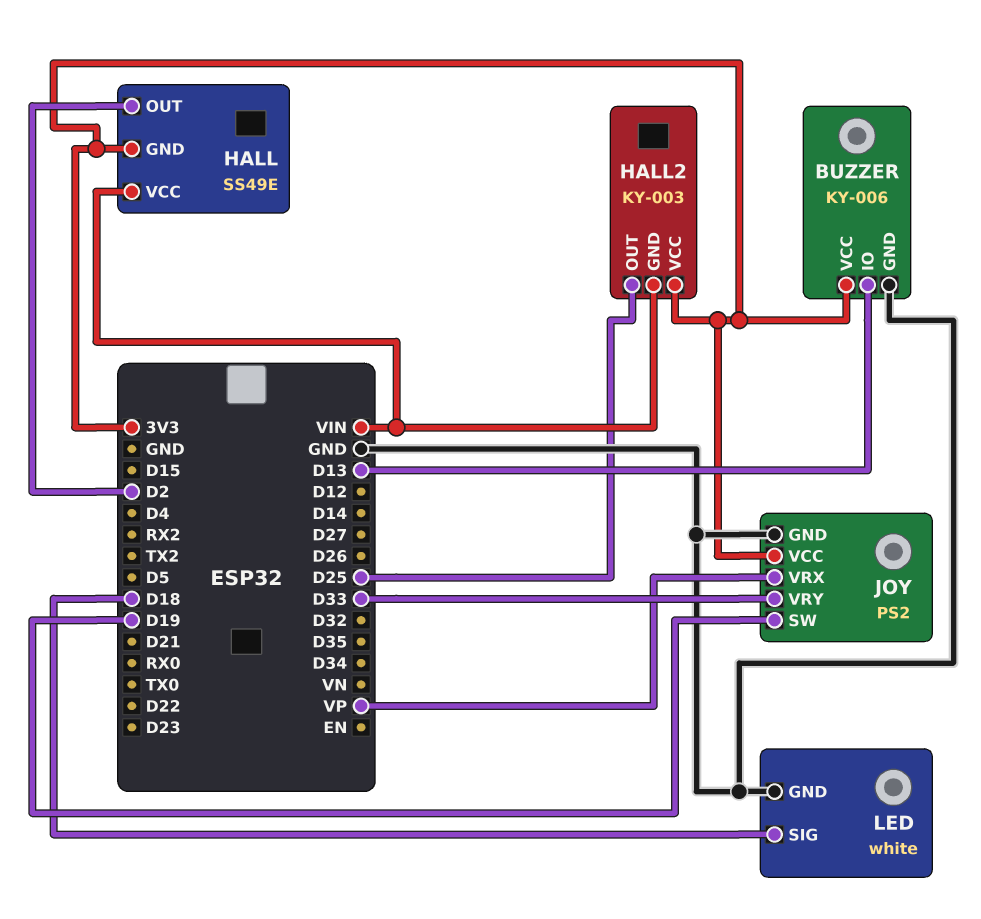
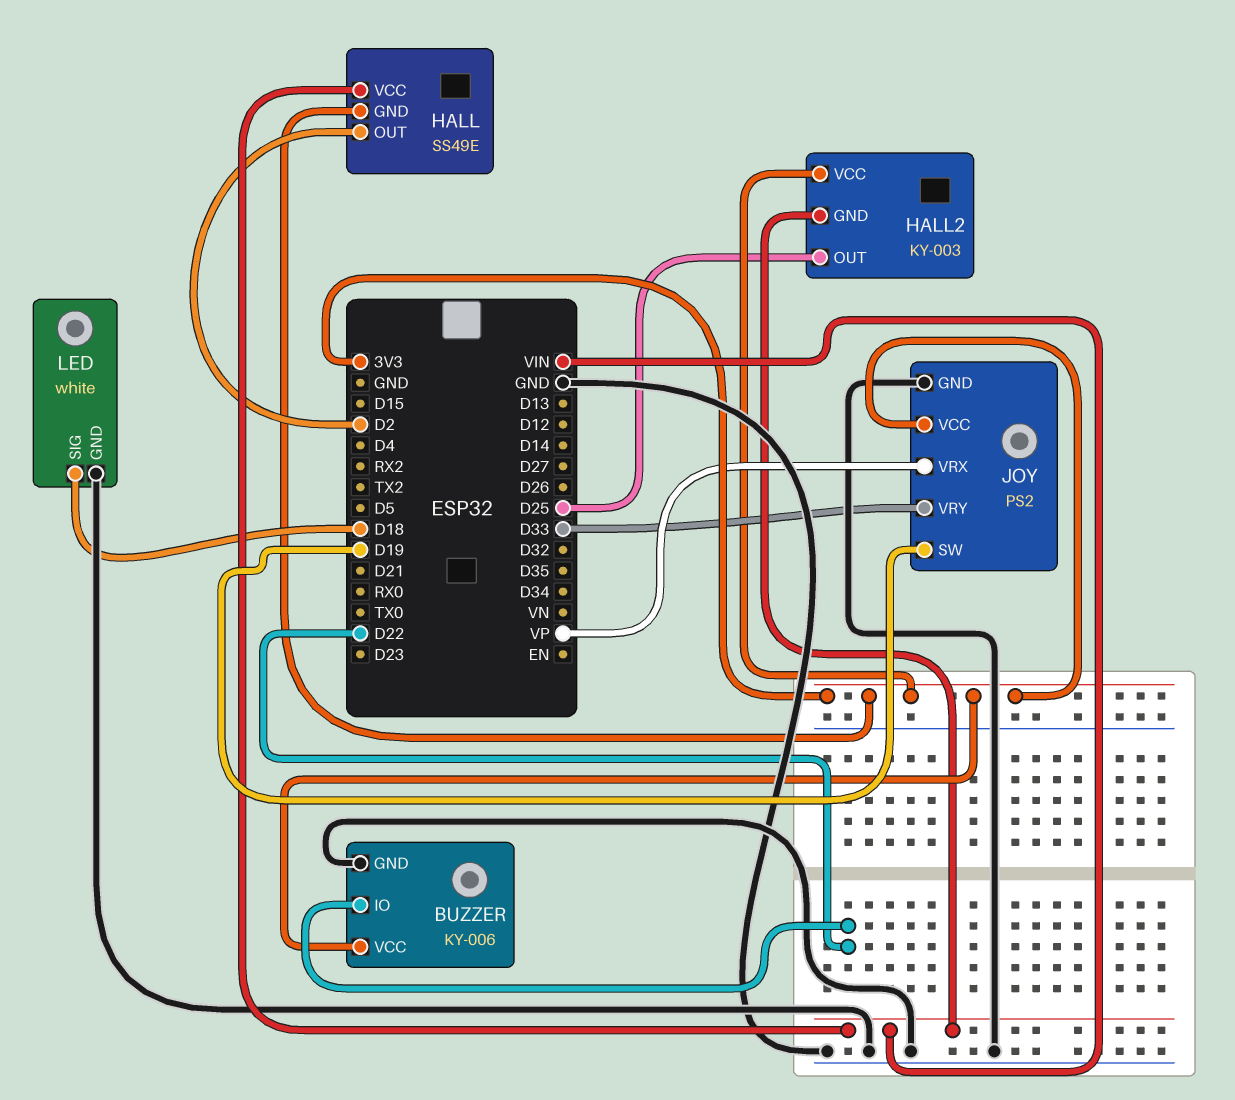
BUZZER pin IO: D13 -> D22

